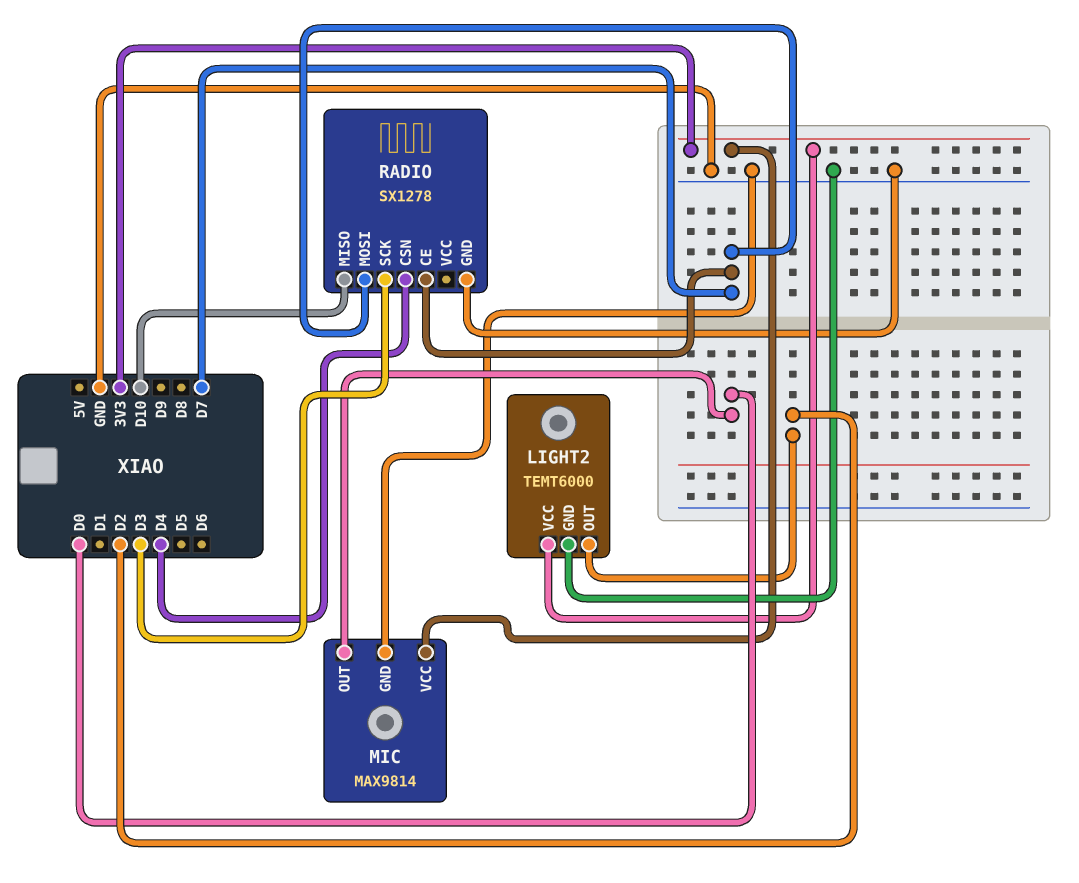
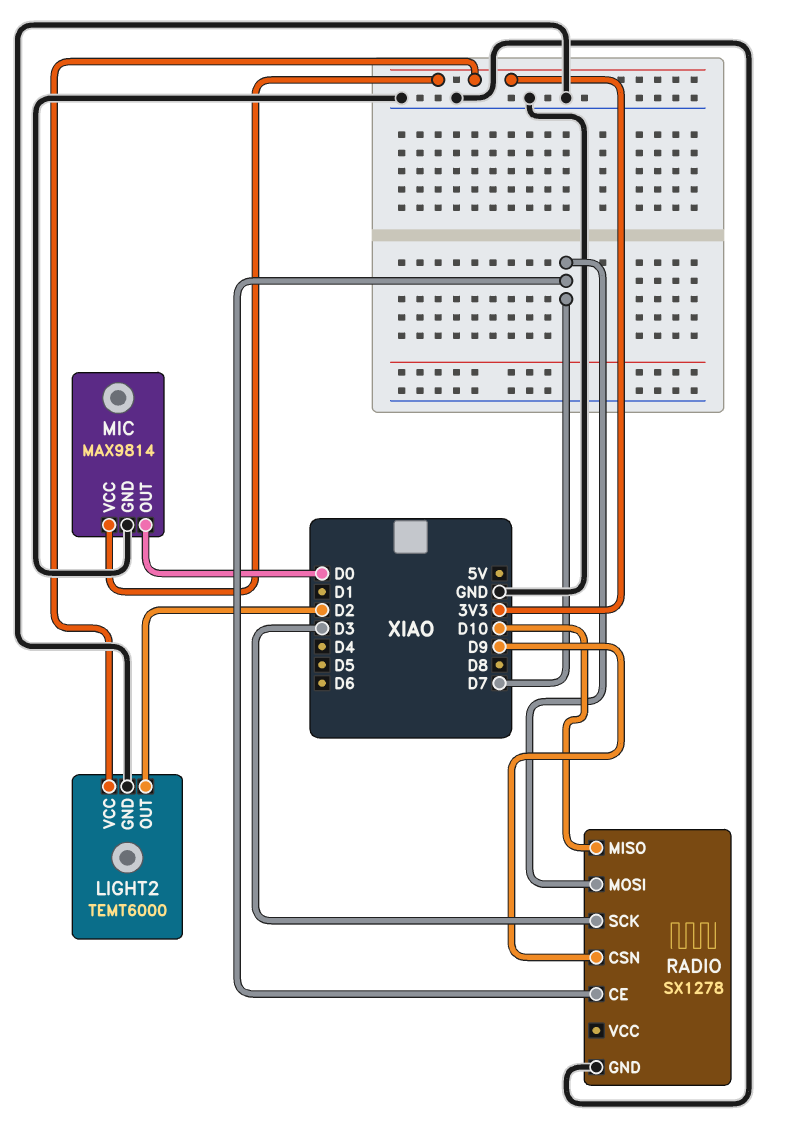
RADIO pin CSN: D4 -> D9

